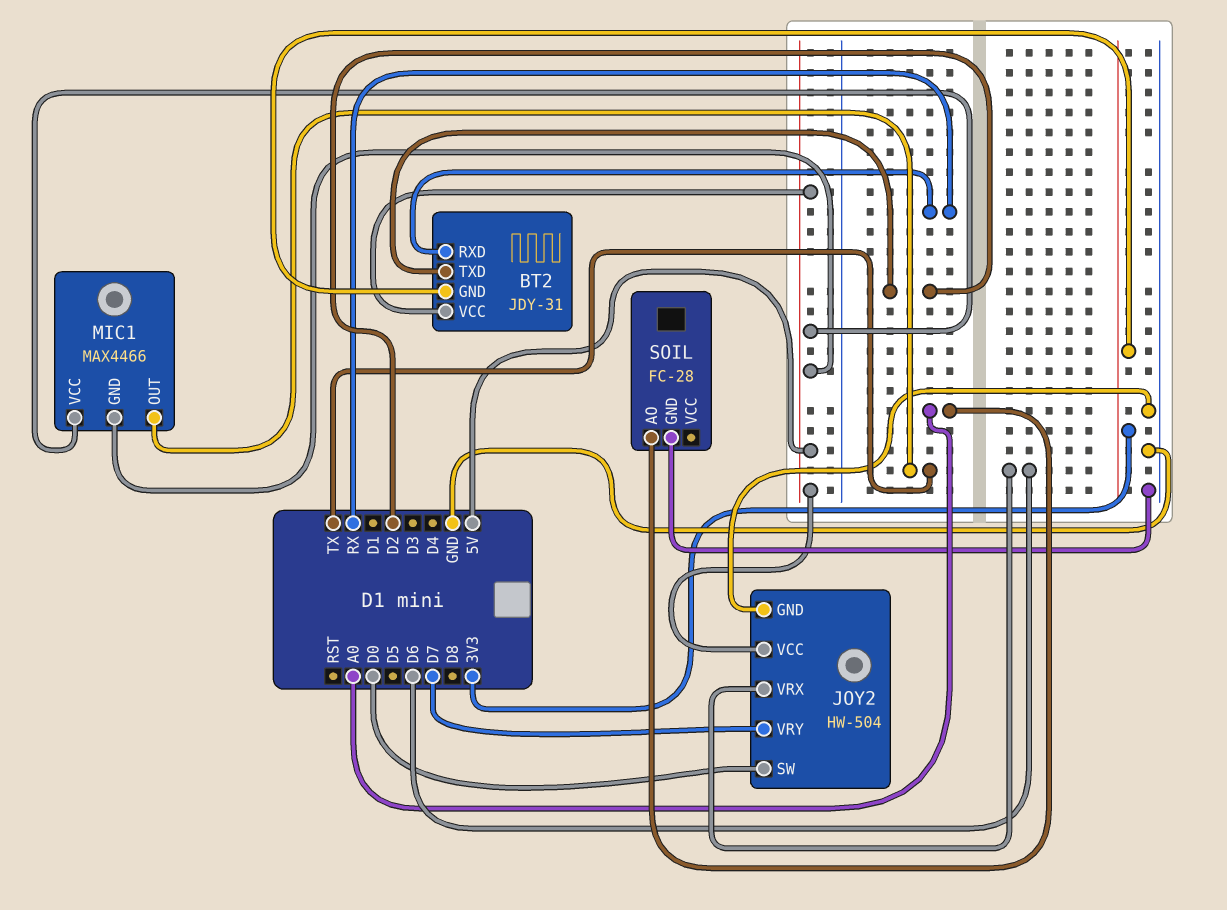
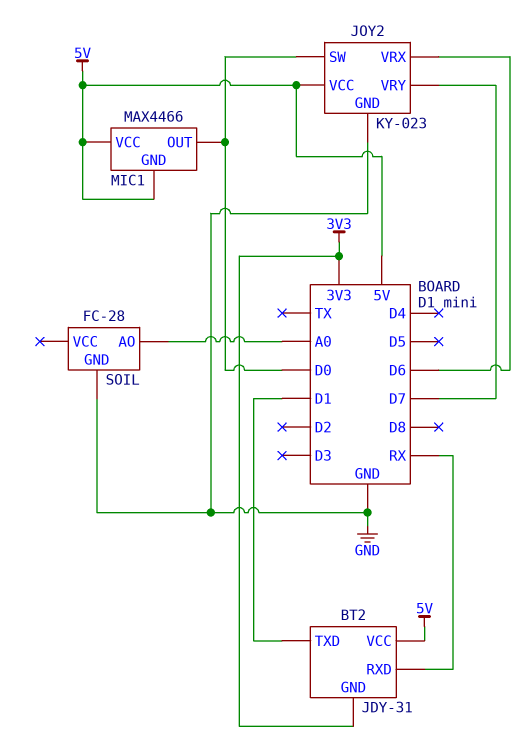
BT2 pin TXD: D2 -> D1
JOY2: HW-504 -> KY-023
MIC1 pin OUT: TX -> D0

